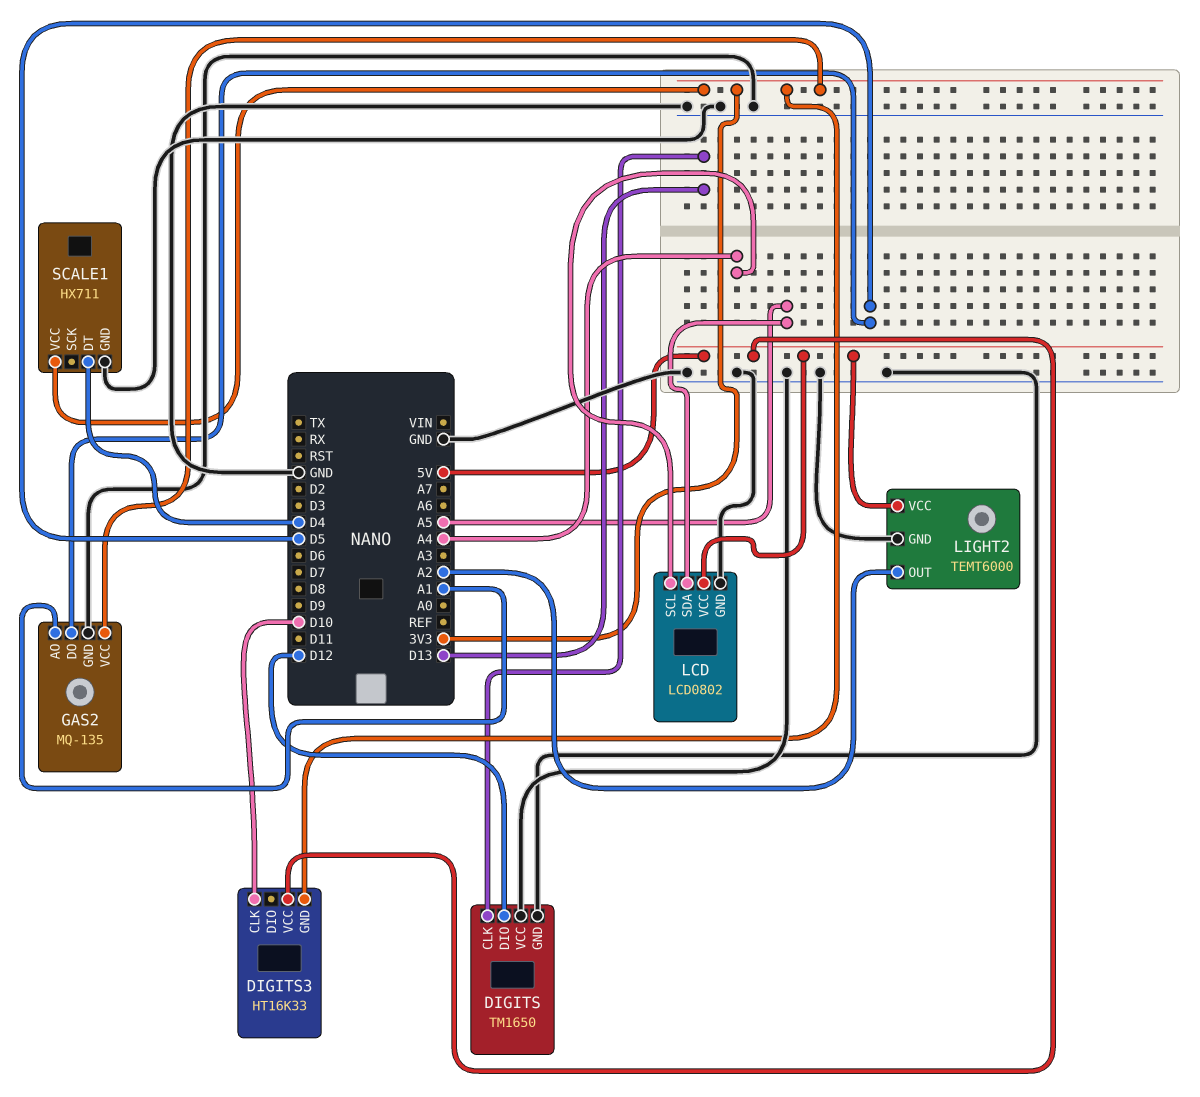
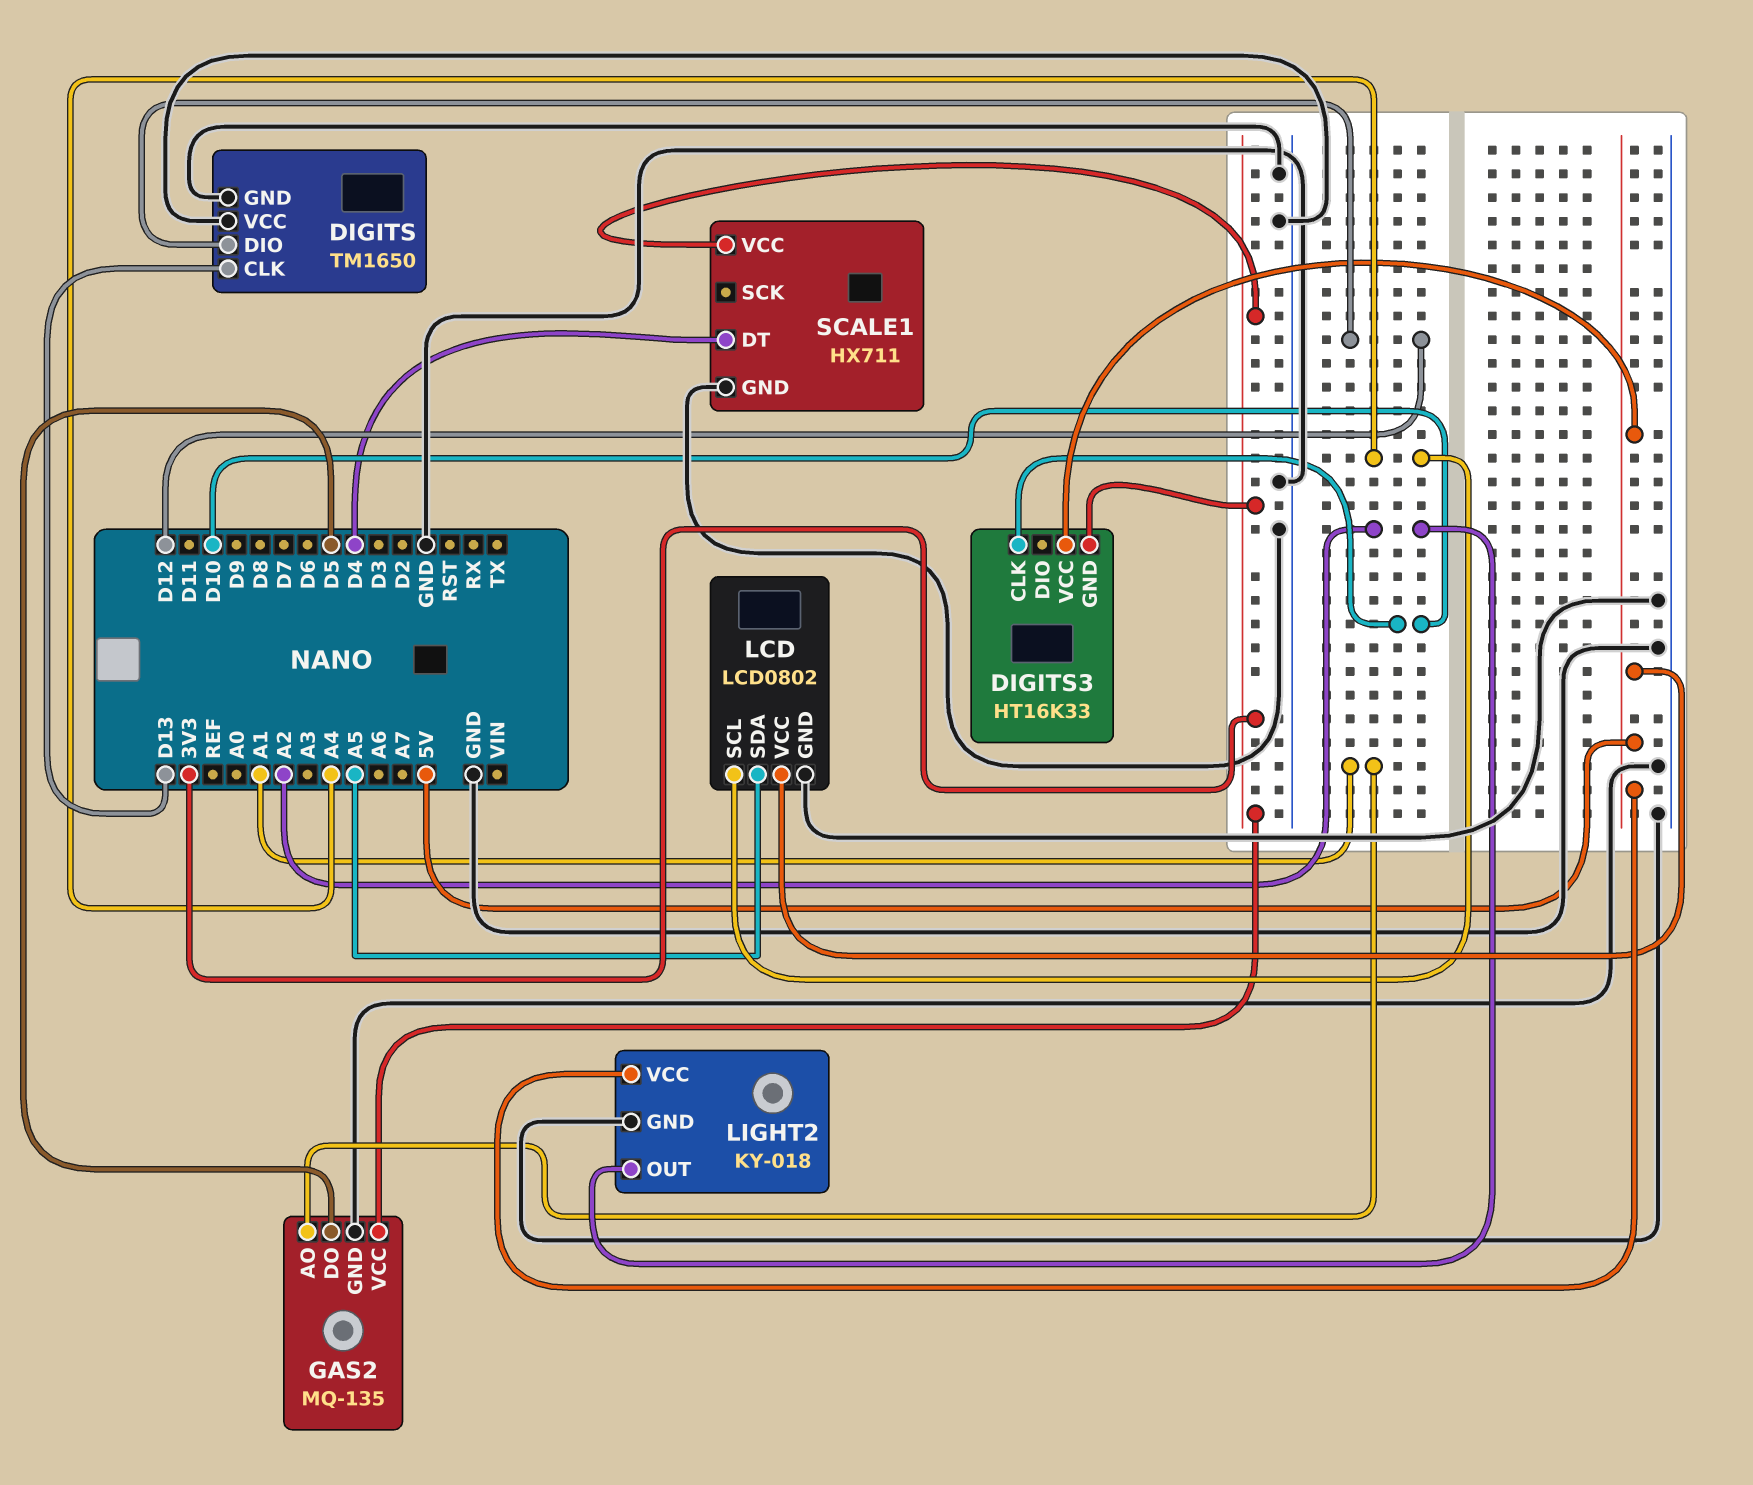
LIGHT2: TEMT6000 -> KY-018

